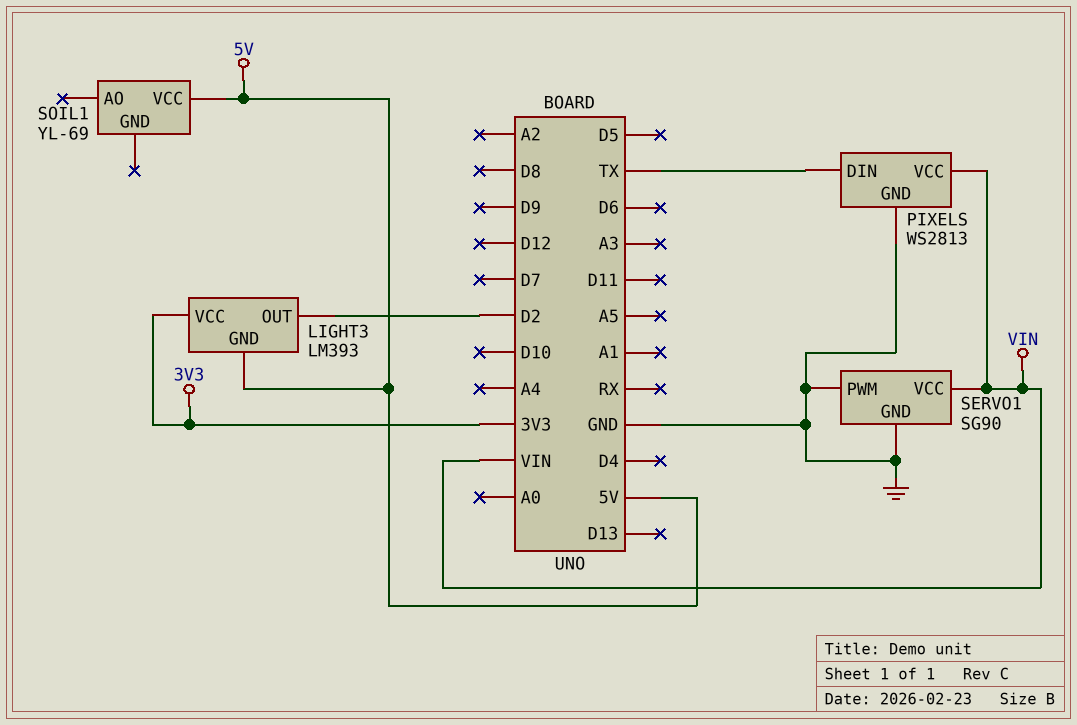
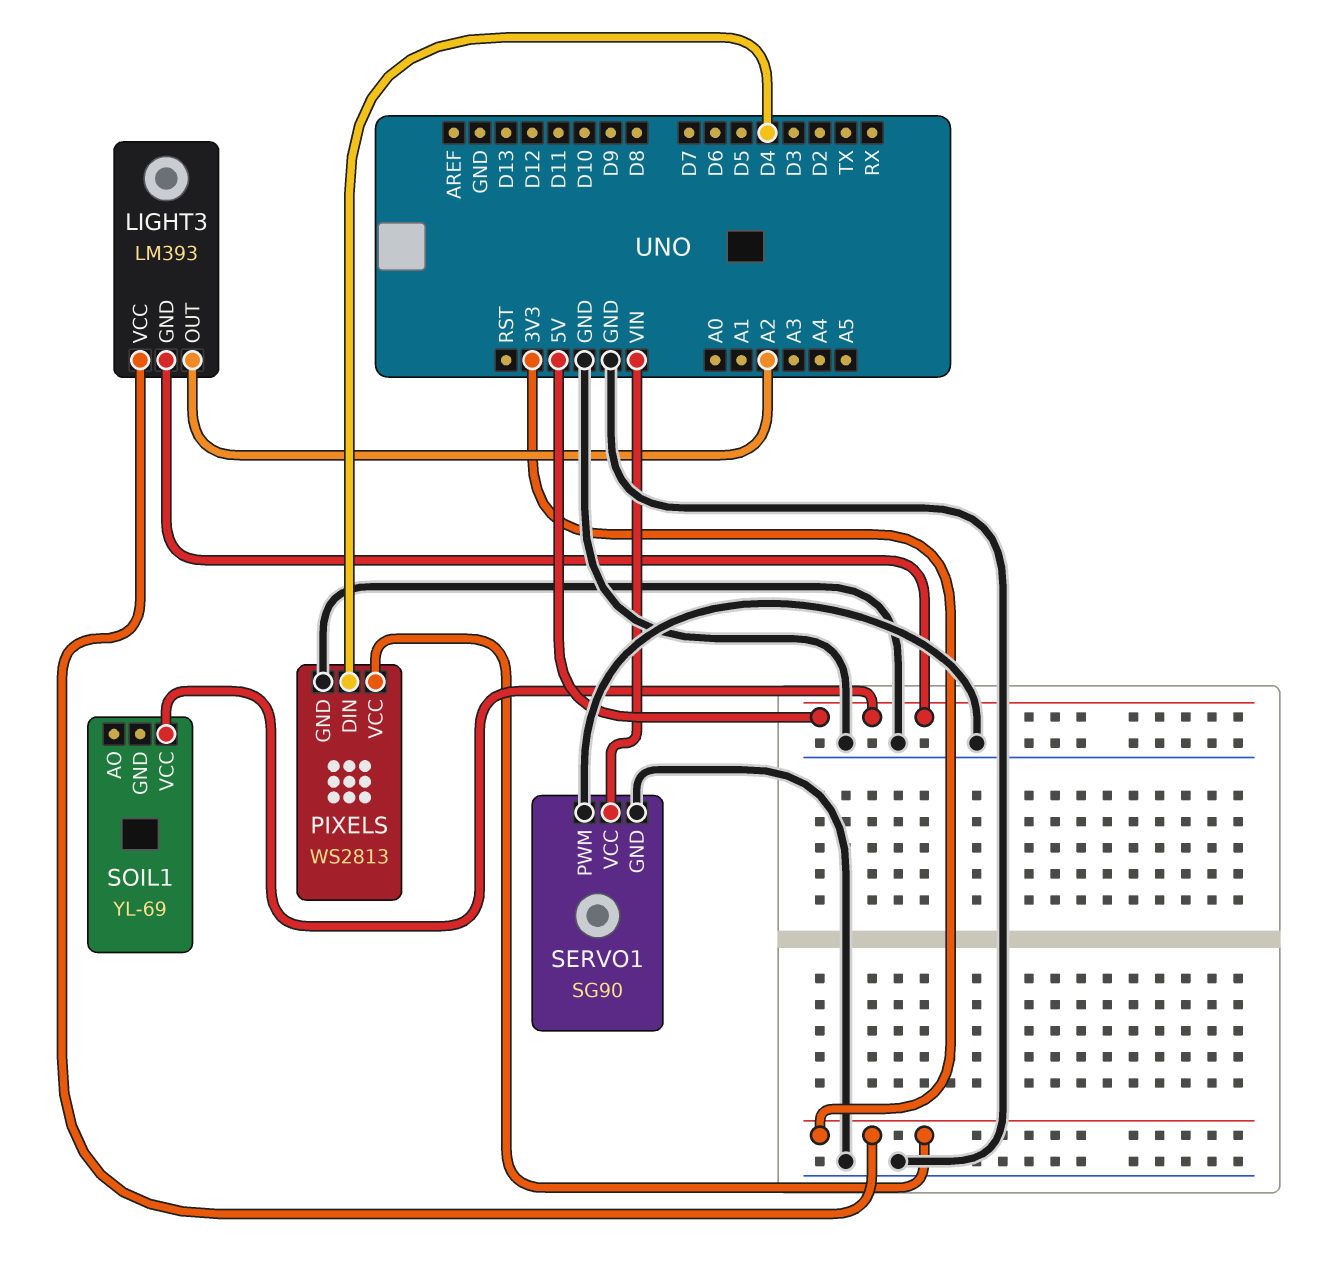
LIGHT3 pin OUT: D2 -> A2
PIXELS pin DIN: TX -> D4
PIXELS pin VCC: VIN -> 3V3

